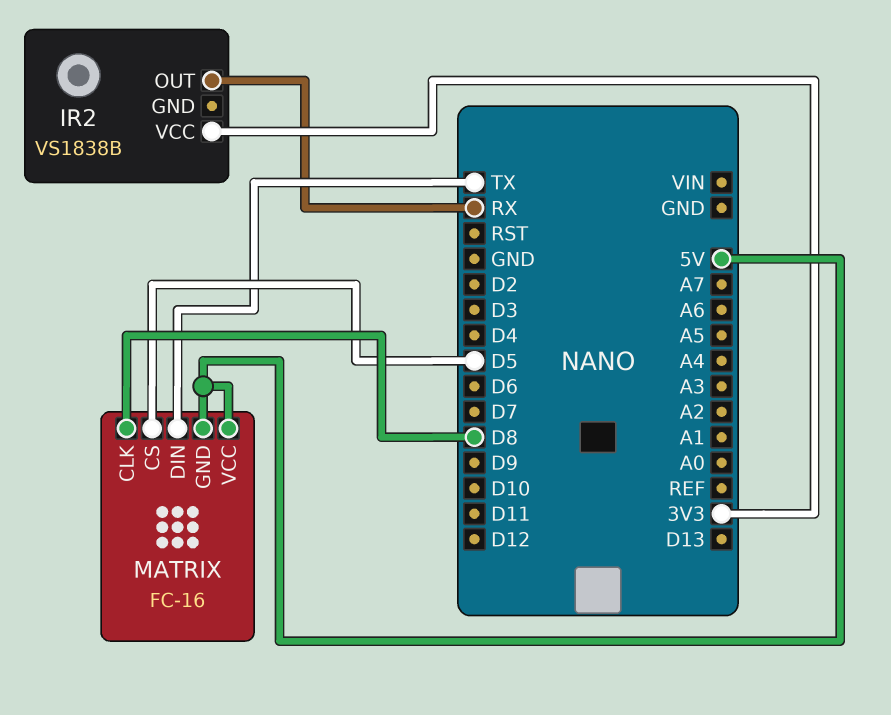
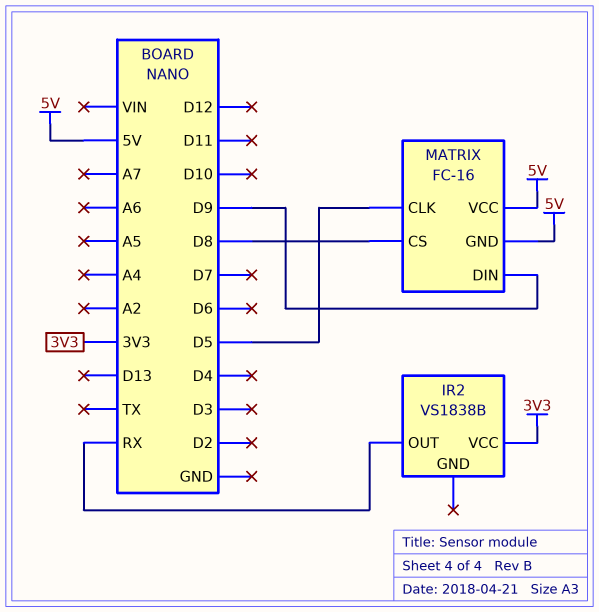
MATRIX pin CLK: D8 -> D5
MATRIX pin CS: D5 -> D8
MATRIX pin DIN: TX -> D9

